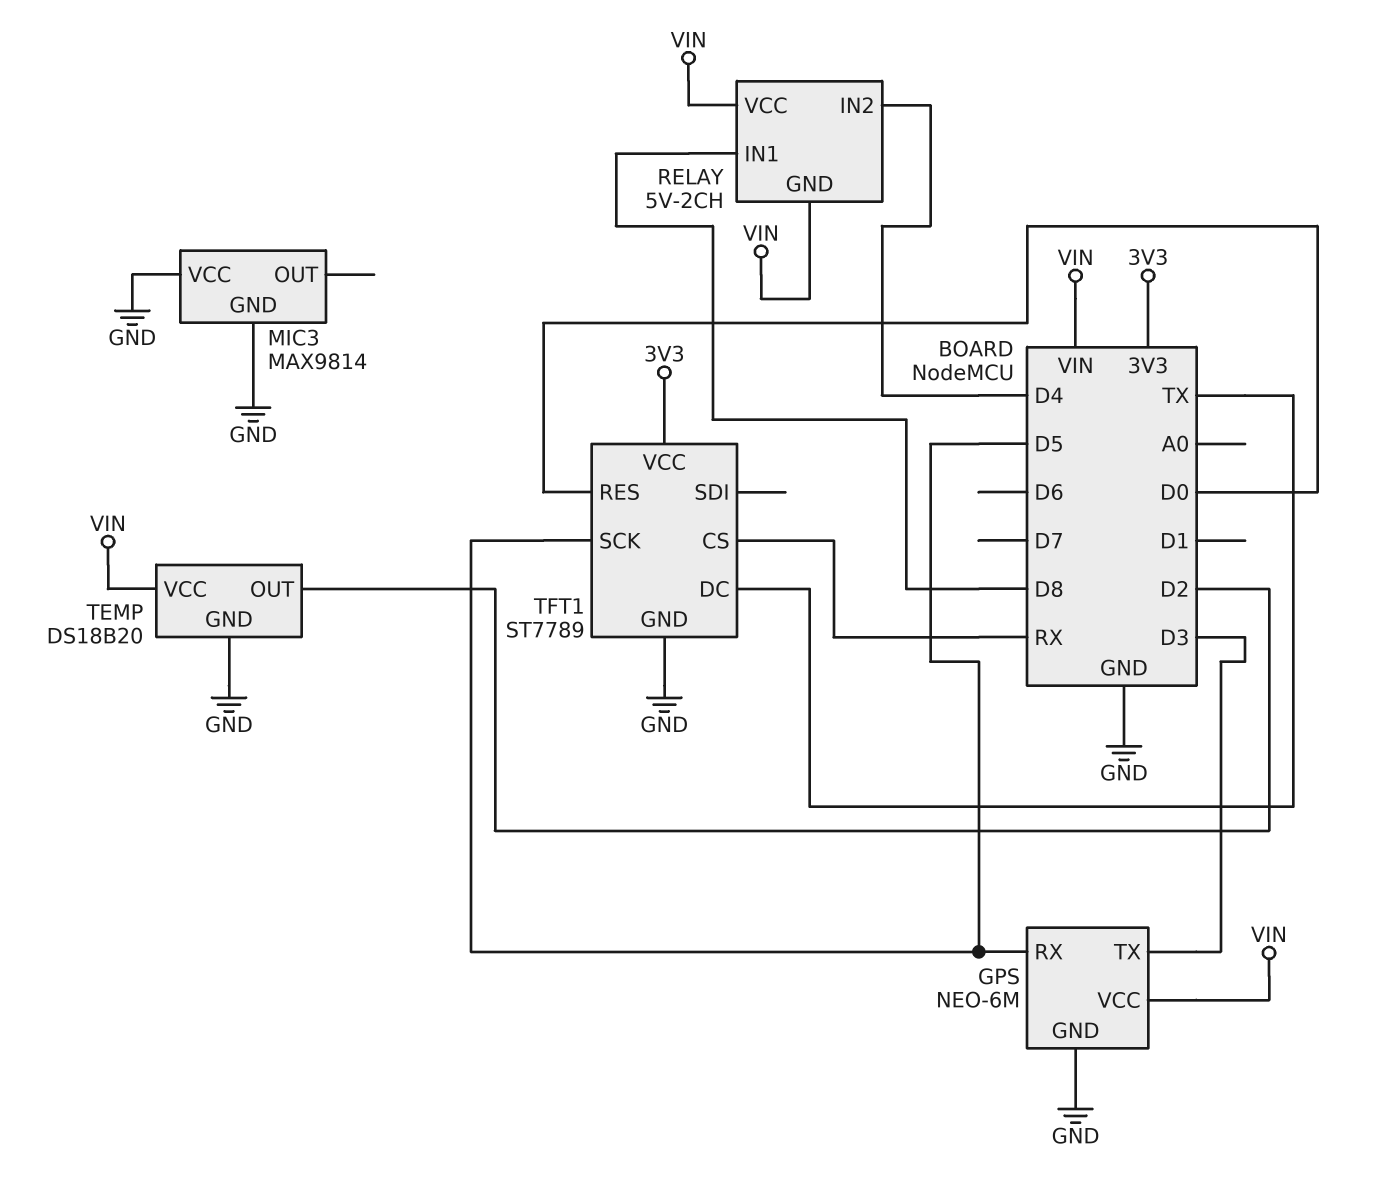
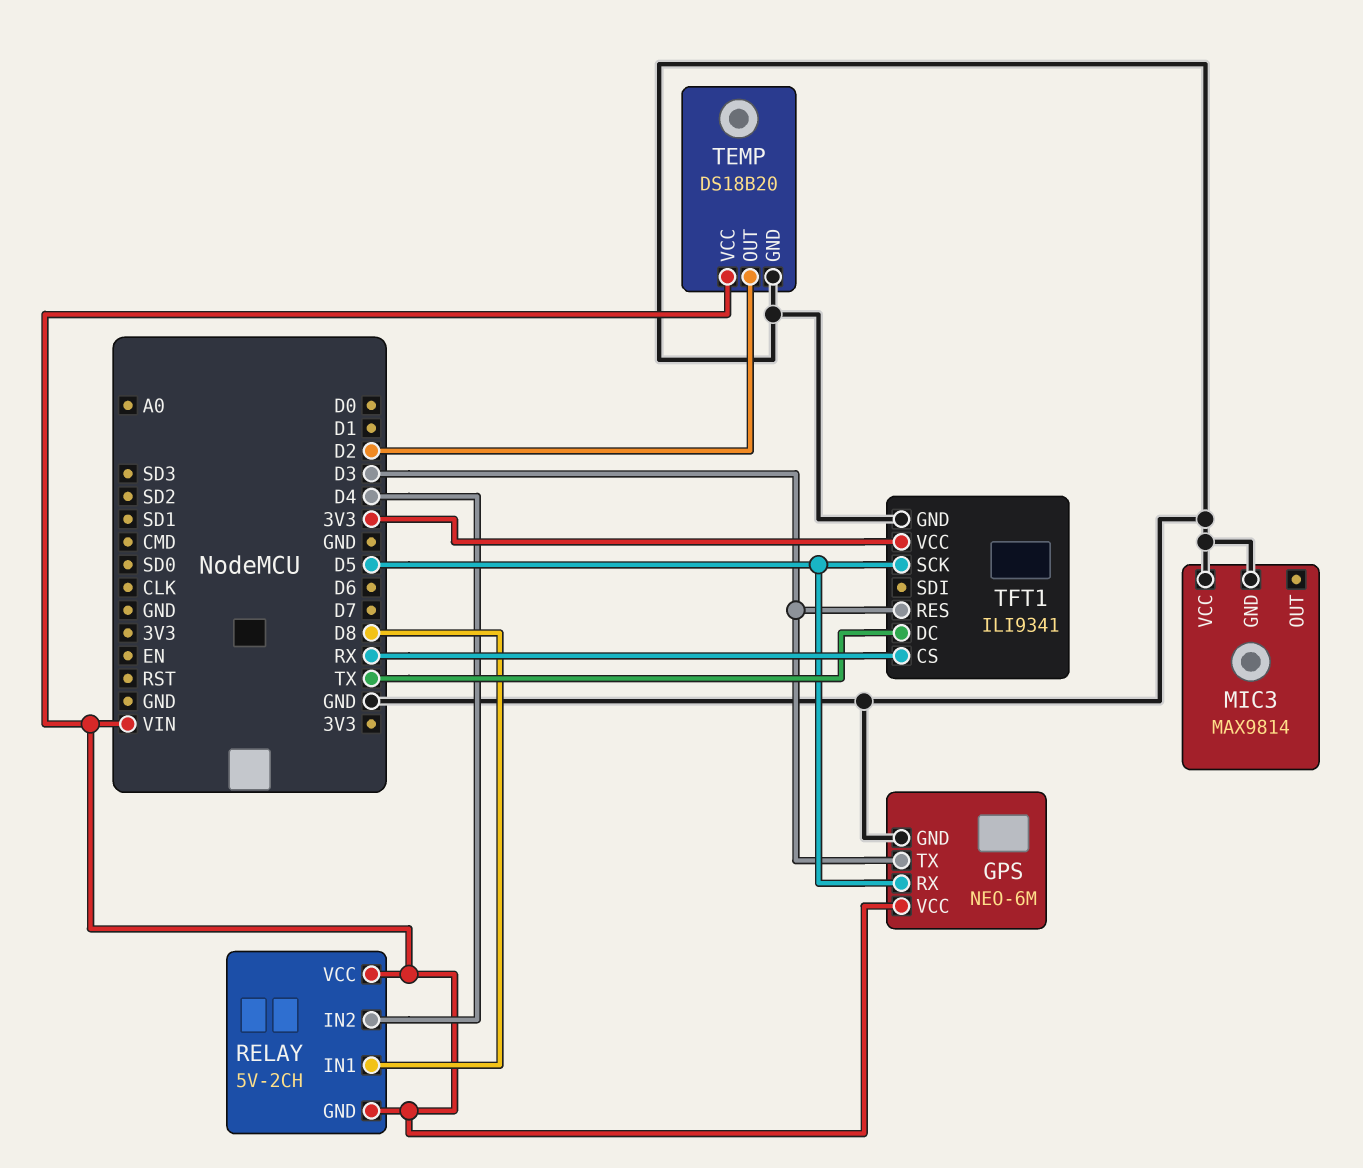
TFT1: ST7789 -> ILI9341
TFT1 pin RES: D0 -> D3

